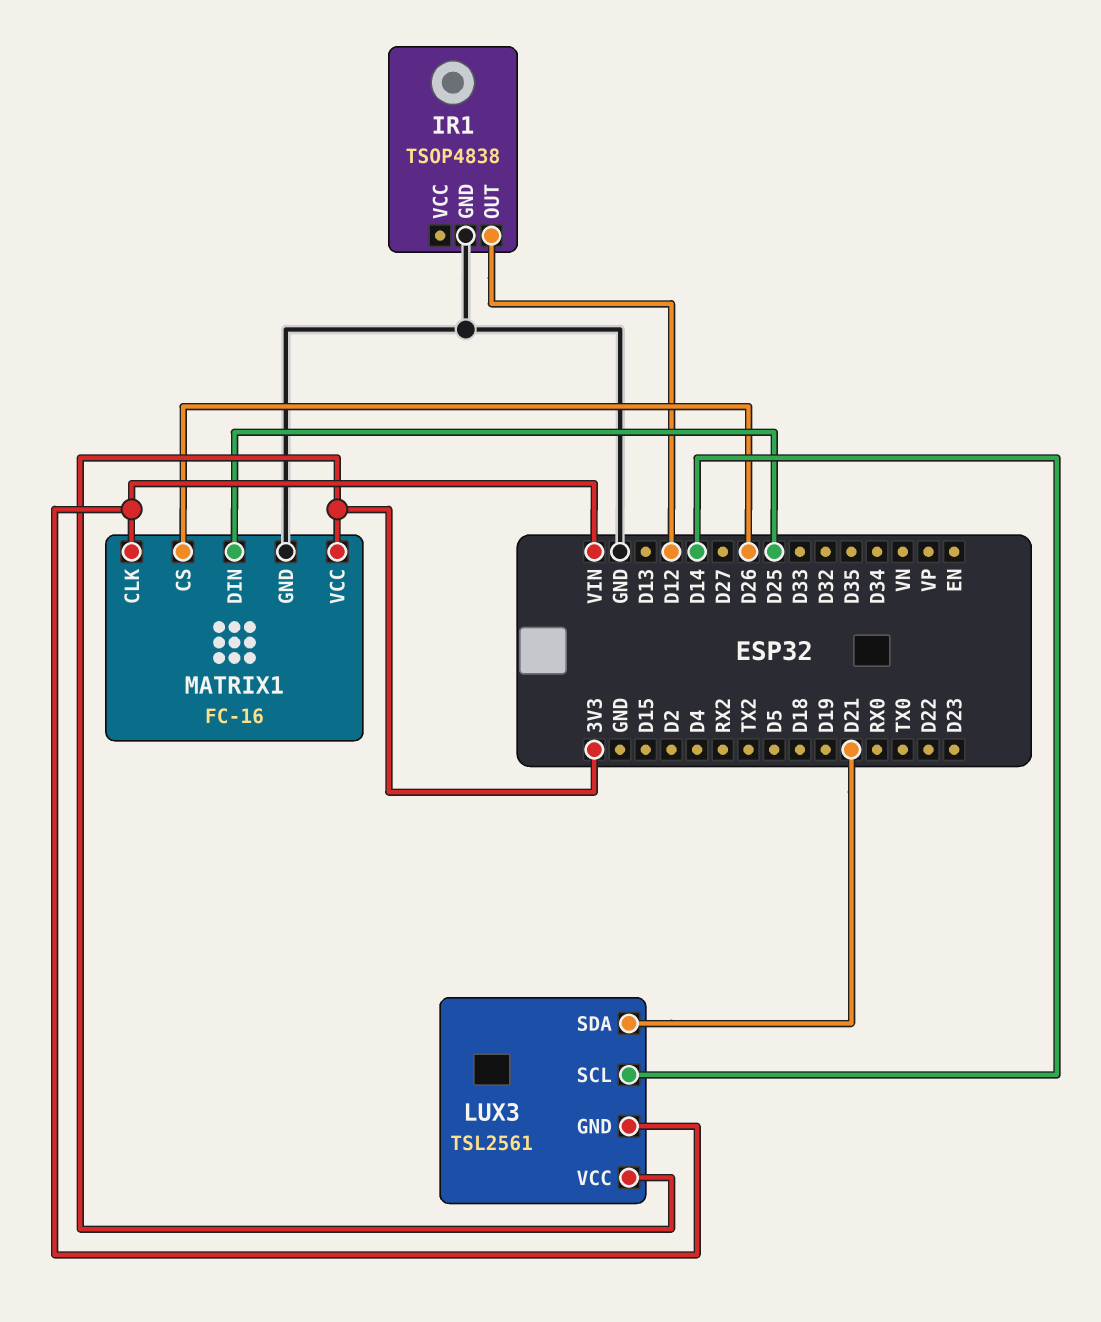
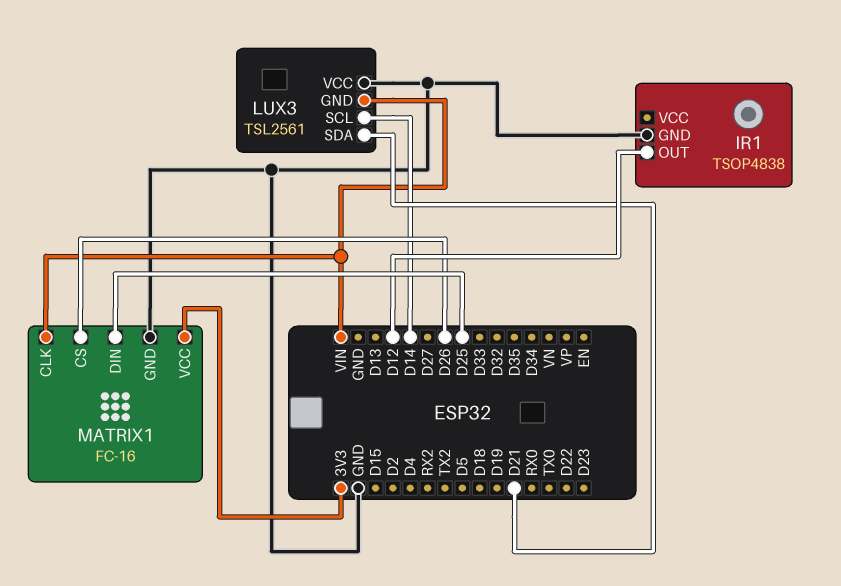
LUX3 pin VCC: 3V3 -> GND

